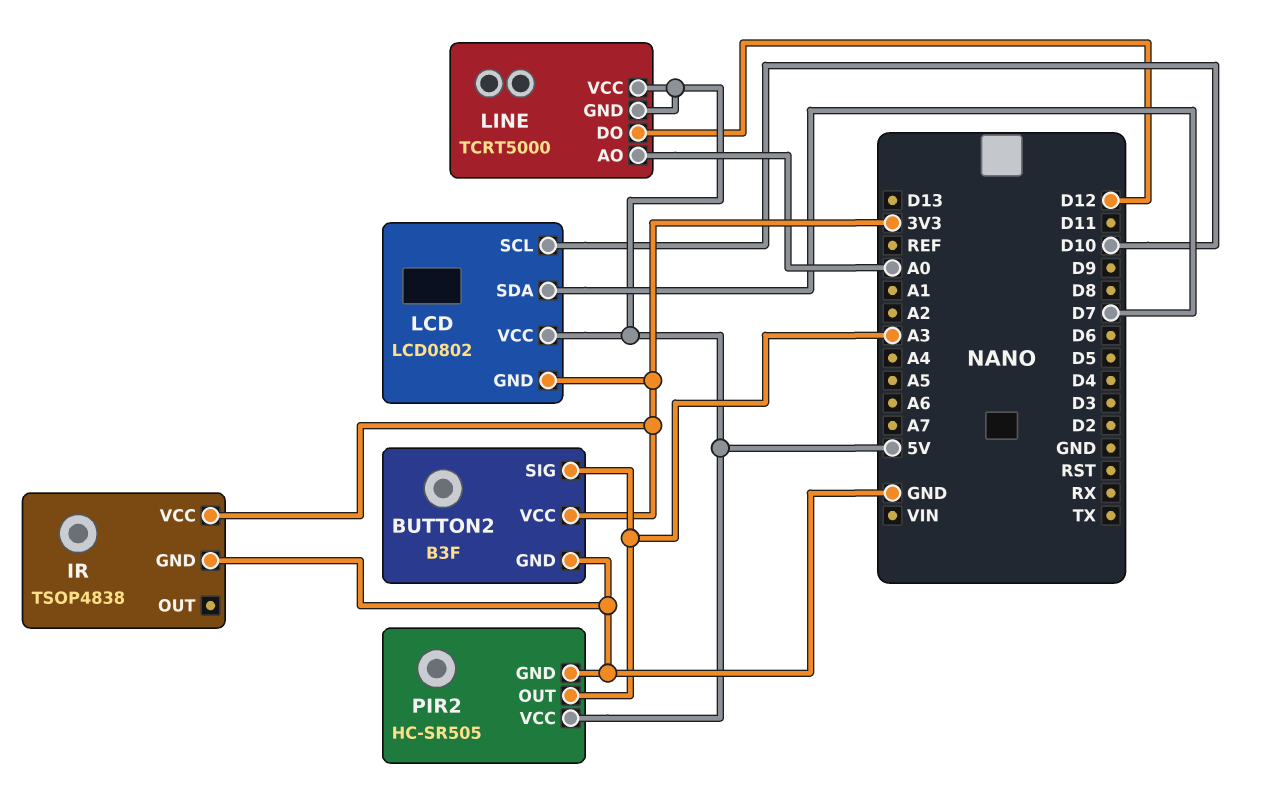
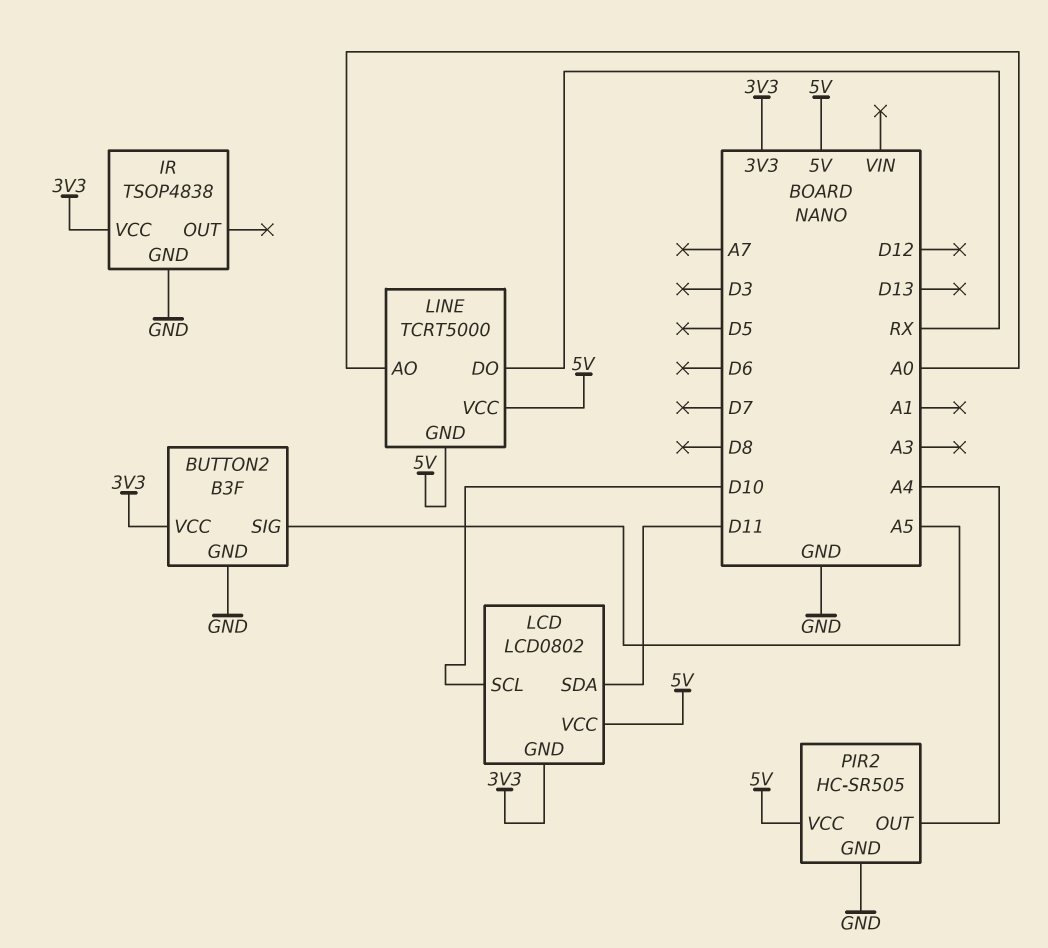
BUTTON2 pin SIG: A3 -> A5
LCD pin SDA: D7 -> D11
LINE pin DO: D12 -> RX
PIR2 pin OUT: A3 -> A4

